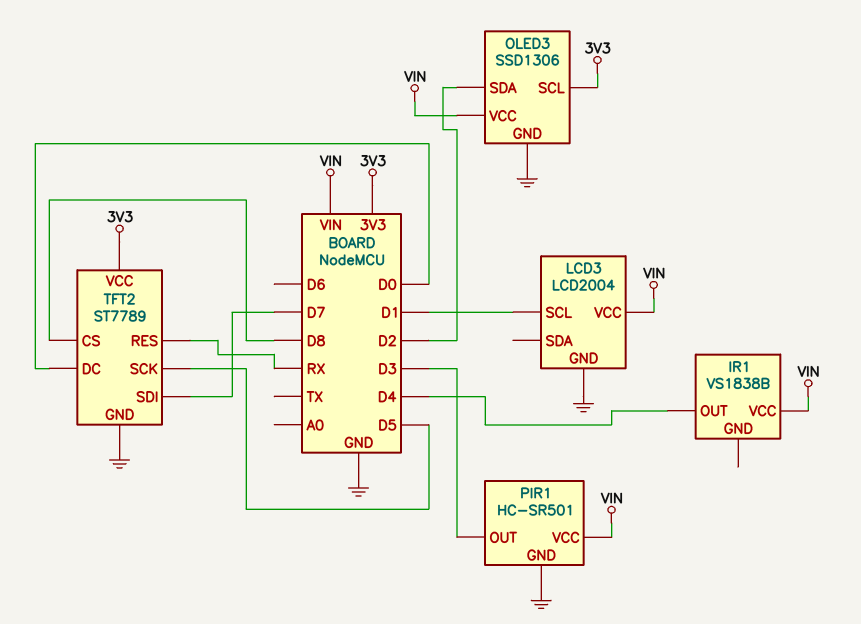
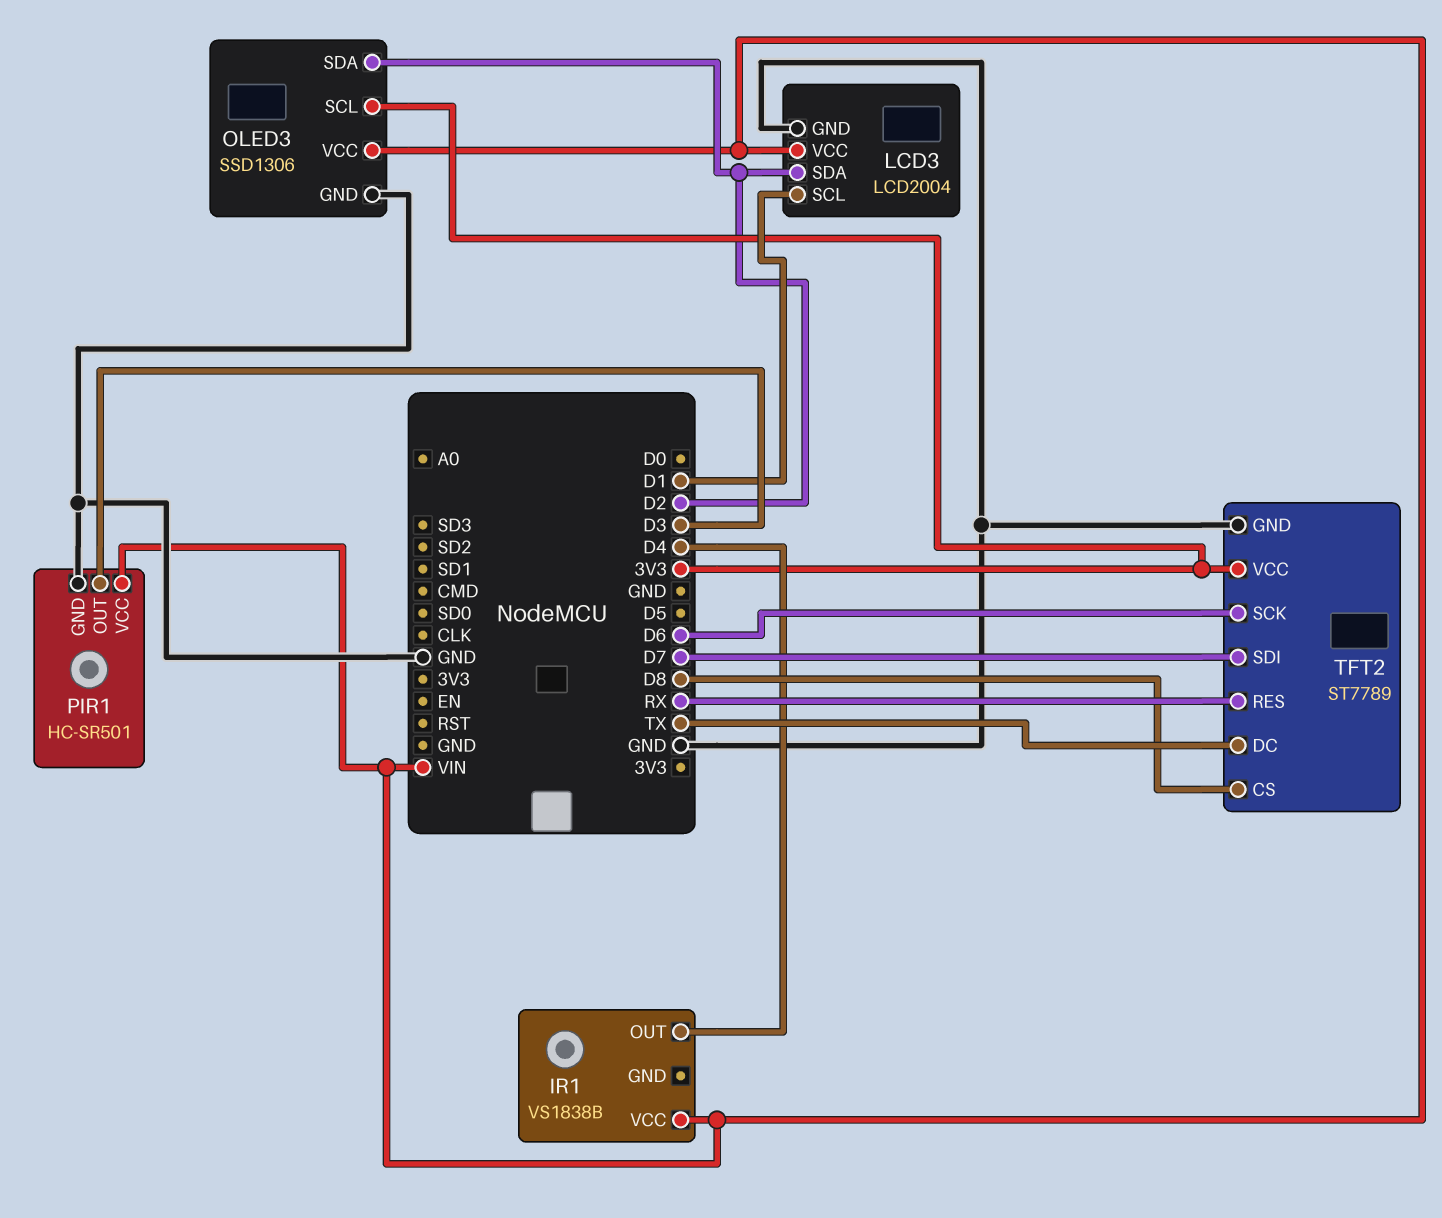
LCD3 pin SDA: none -> D2
TFT2 pin DC: D0 -> TX
TFT2 pin SCK: D5 -> D6

